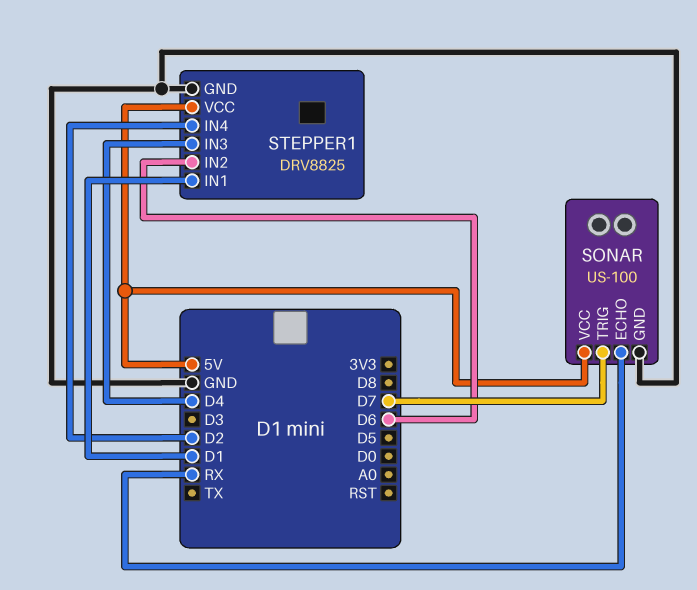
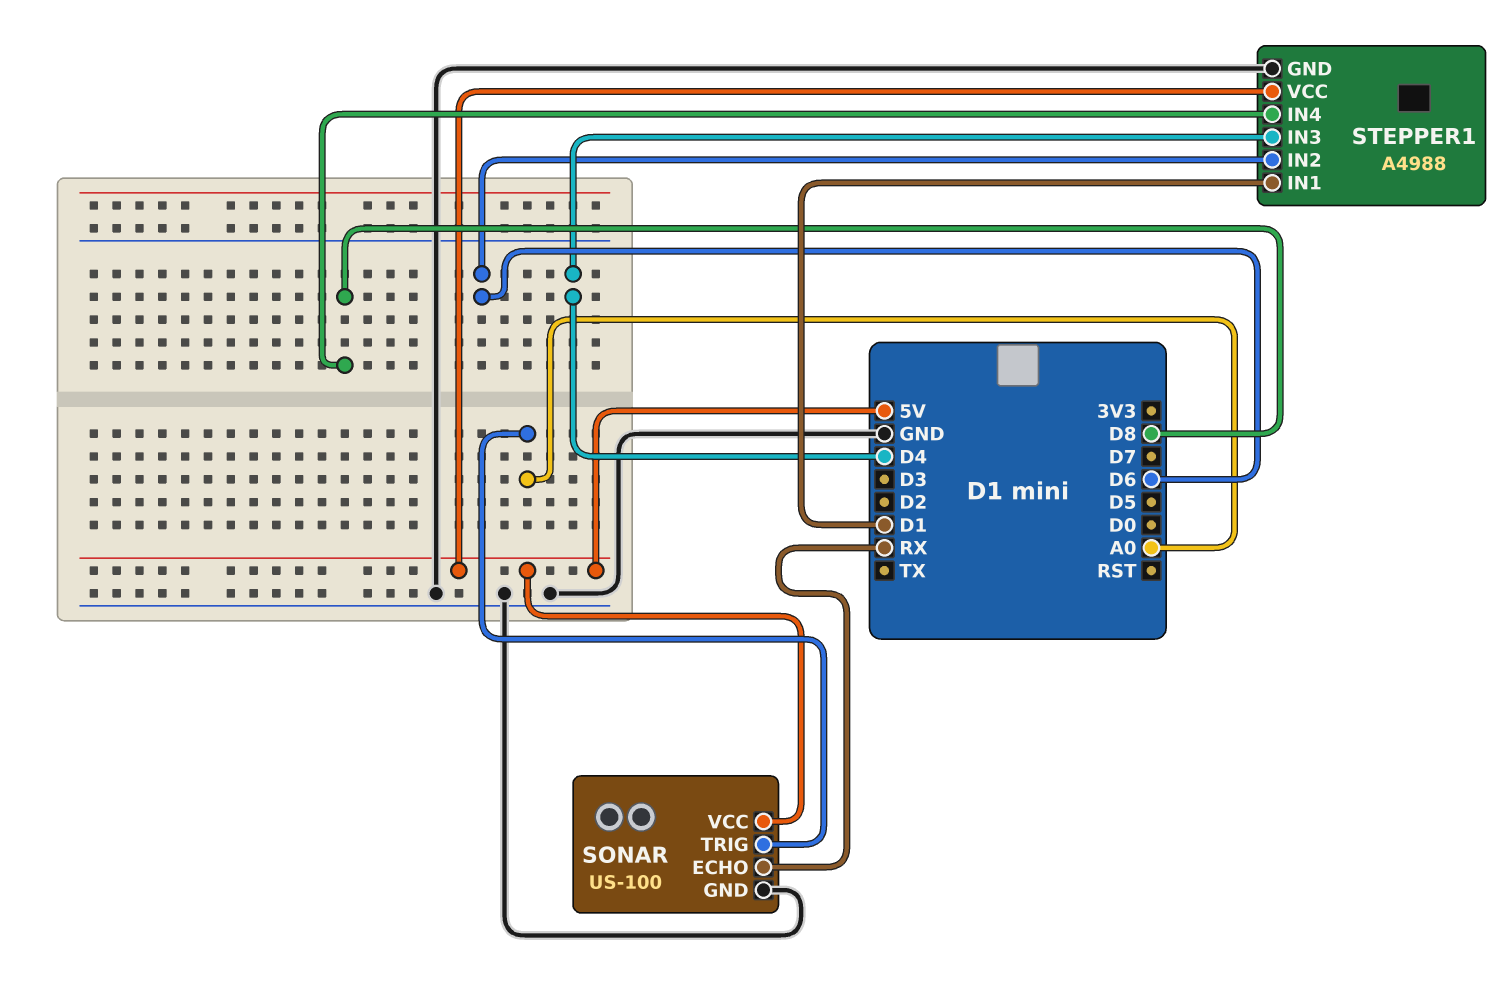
SONAR pin TRIG: D7 -> A0
STEPPER1: DRV8825 -> A4988
STEPPER1 pin IN4: D2 -> D8

